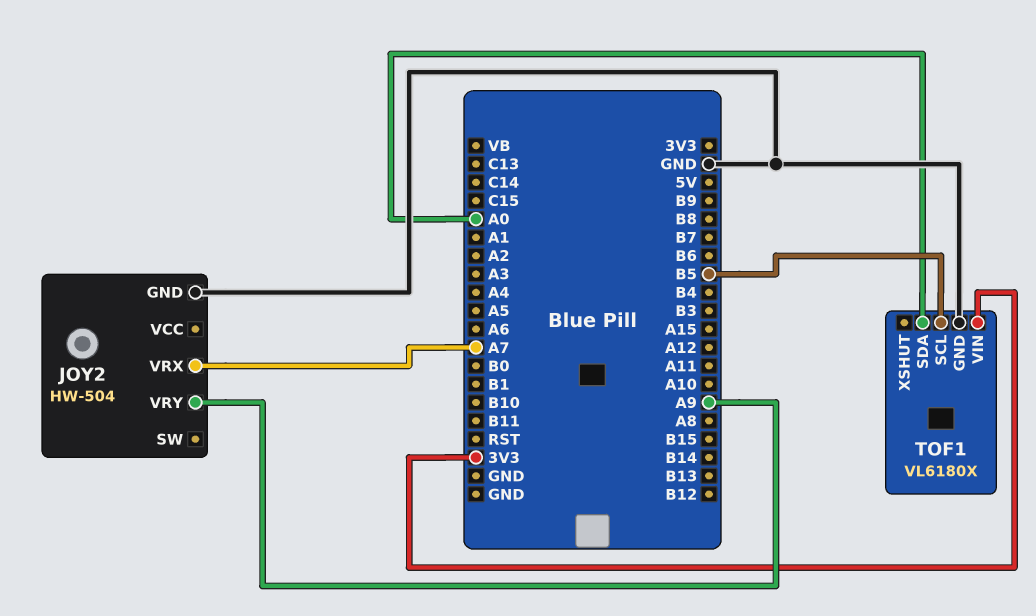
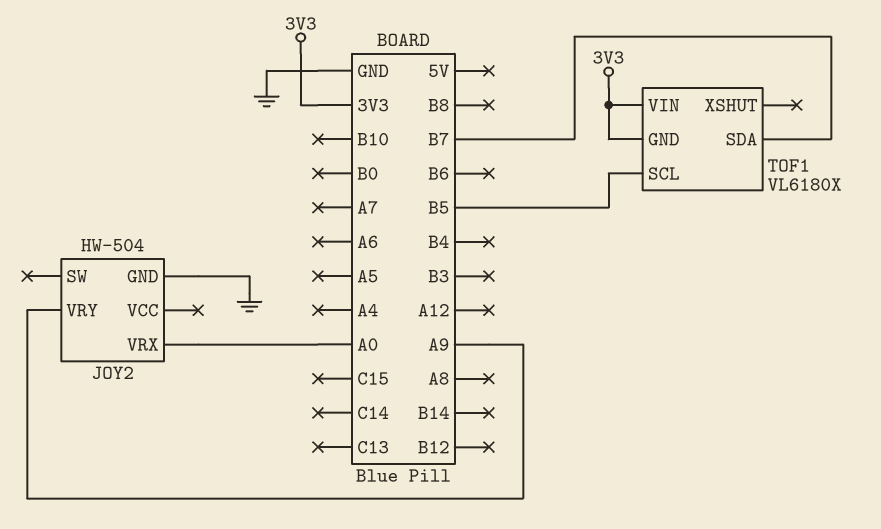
JOY2 pin VRX: A7 -> A0
TOF1 pin GND: GND -> 3V3
TOF1 pin SDA: A0 -> B7

